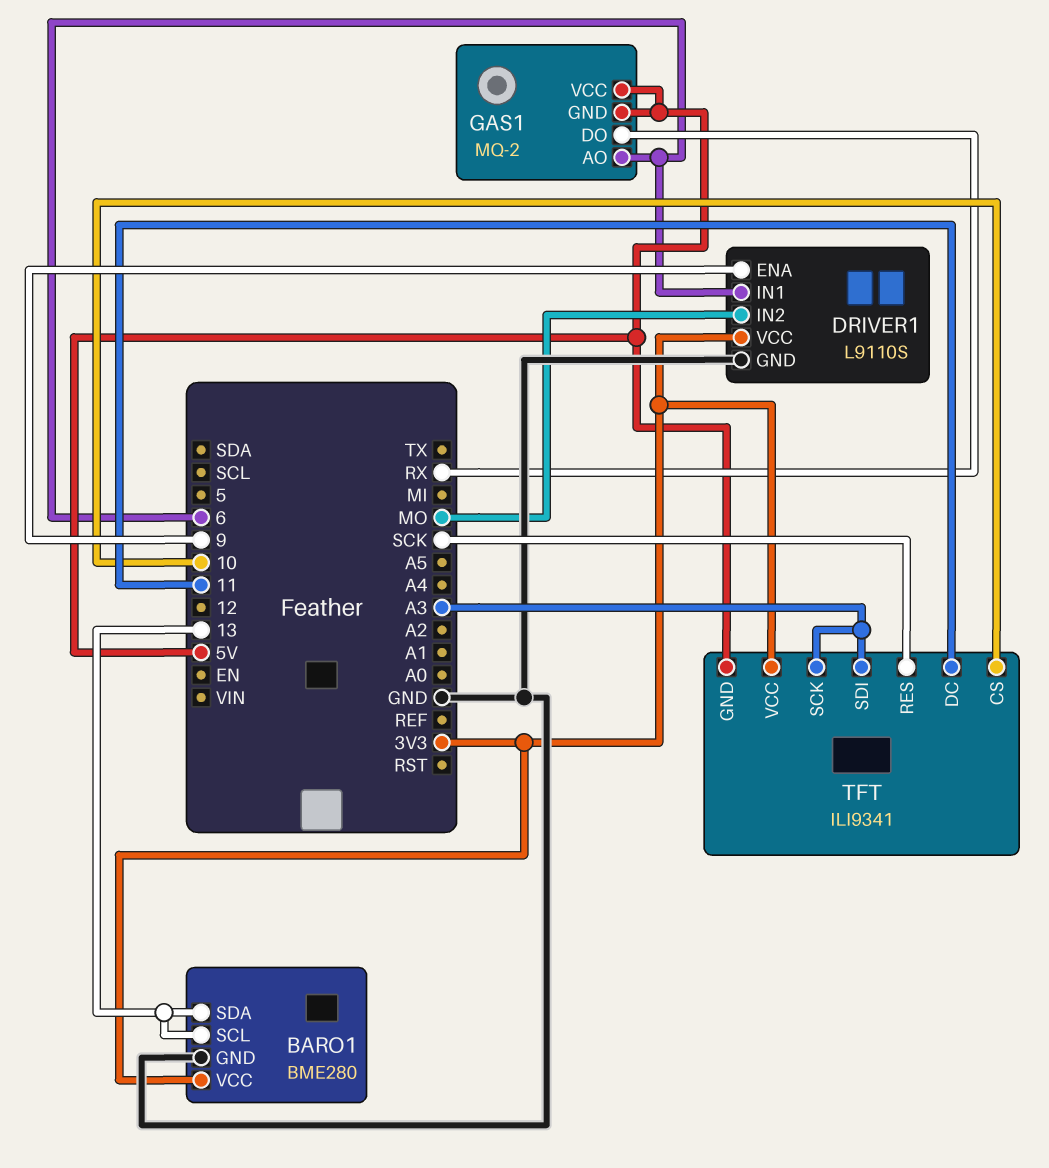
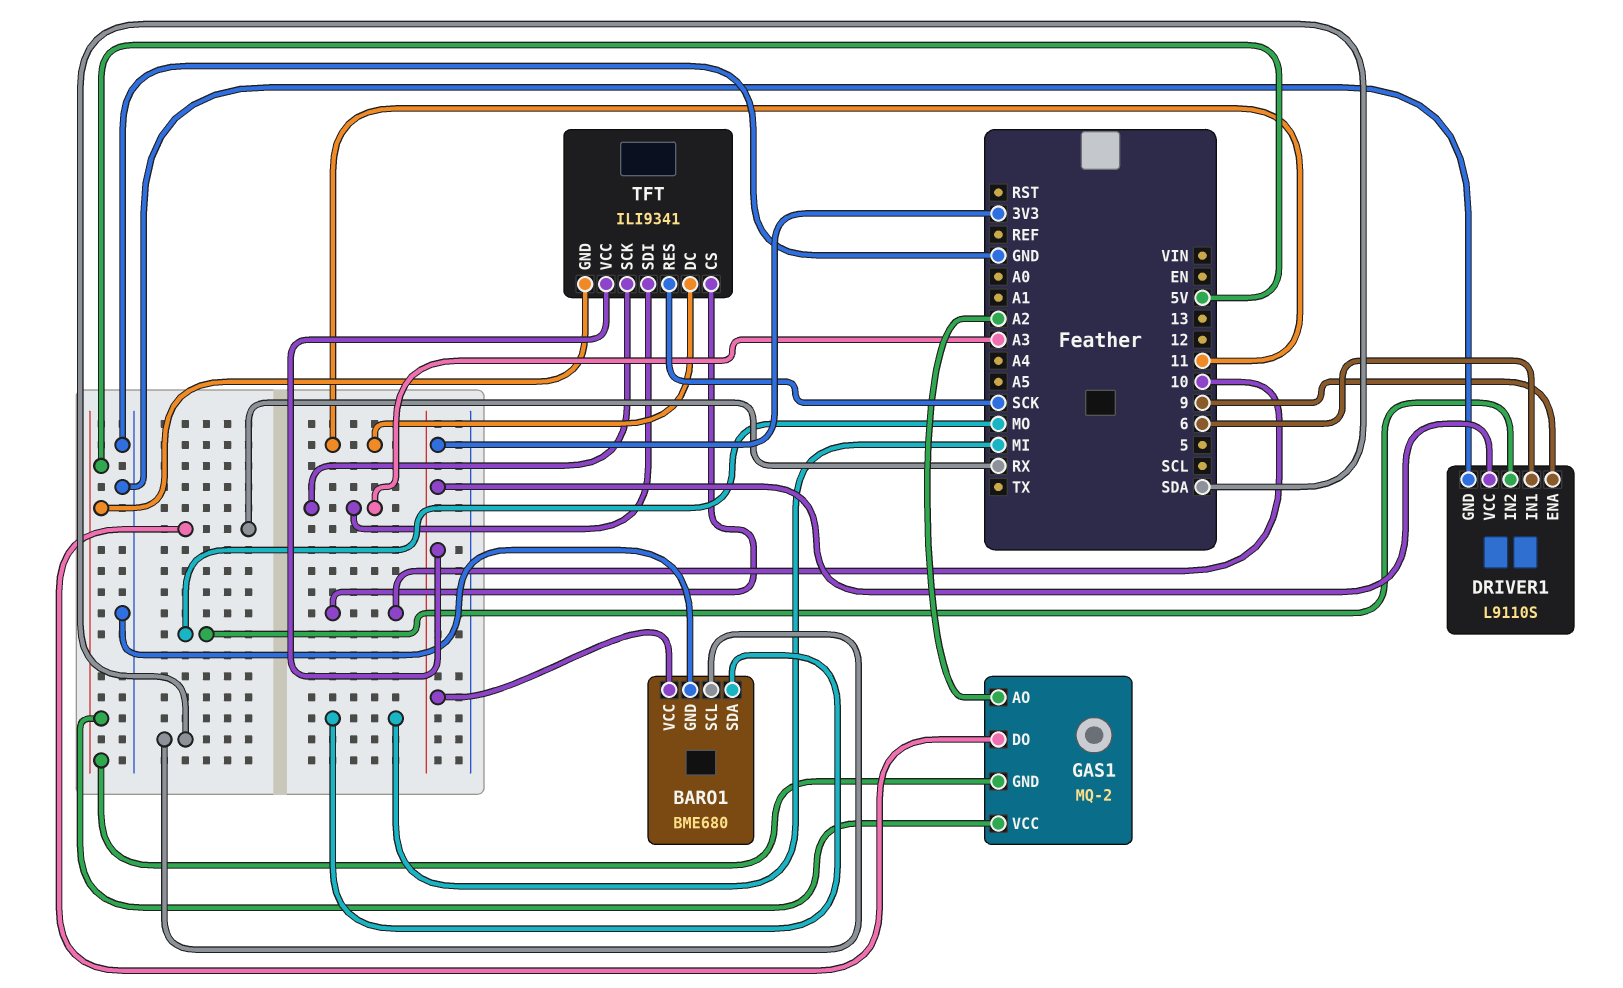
BARO1: BME280 -> BME680
BARO1 pin SCL: 13 -> SDA
BARO1 pin SDA: 13 -> MI
GAS1 pin AO: 6 -> A2

